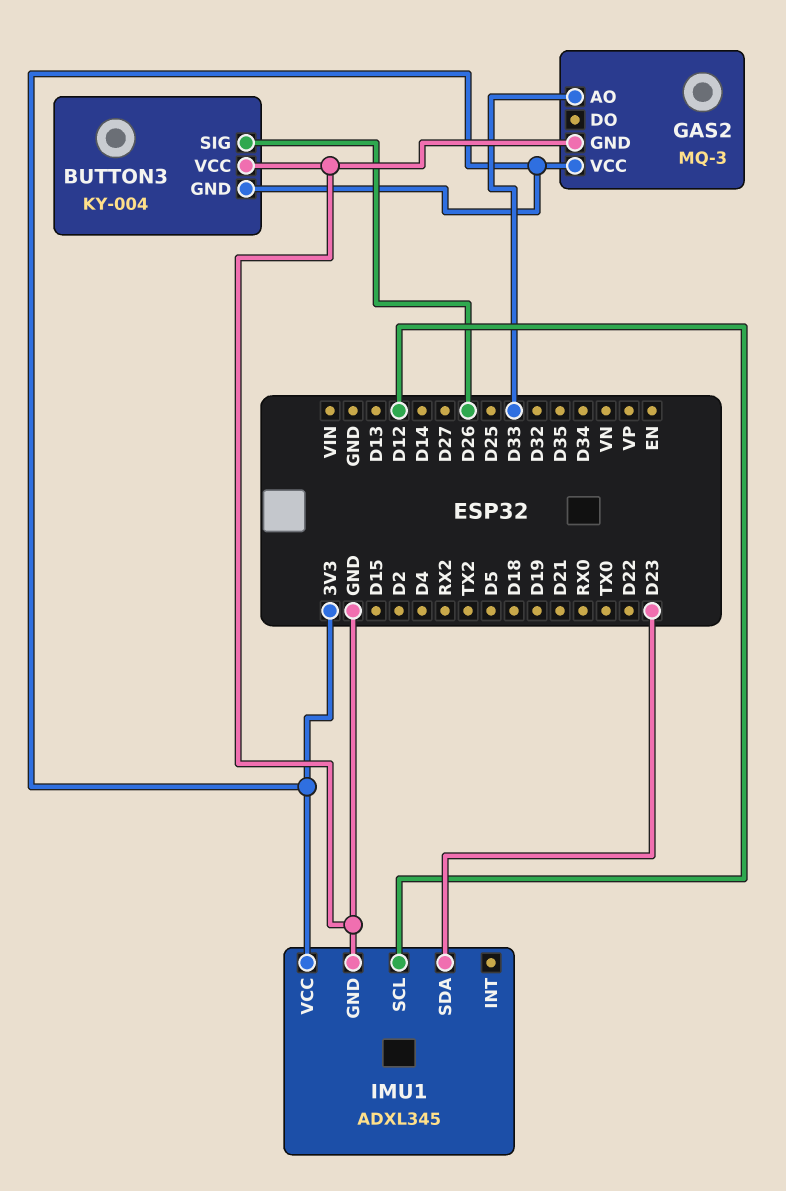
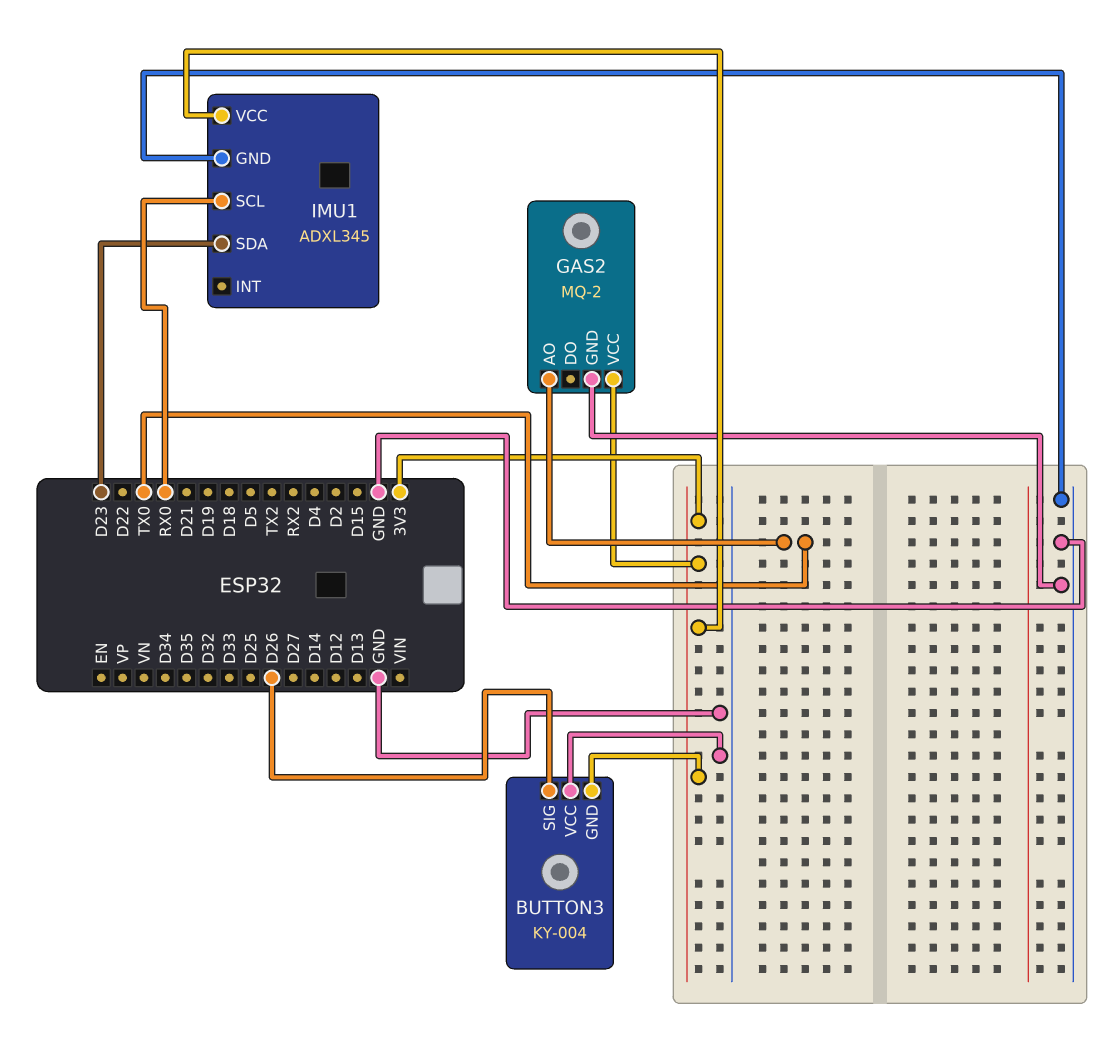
GAS2: MQ-3 -> MQ-2
GAS2 pin AO: D33 -> TX0
IMU1 pin SCL: D12 -> RX0

